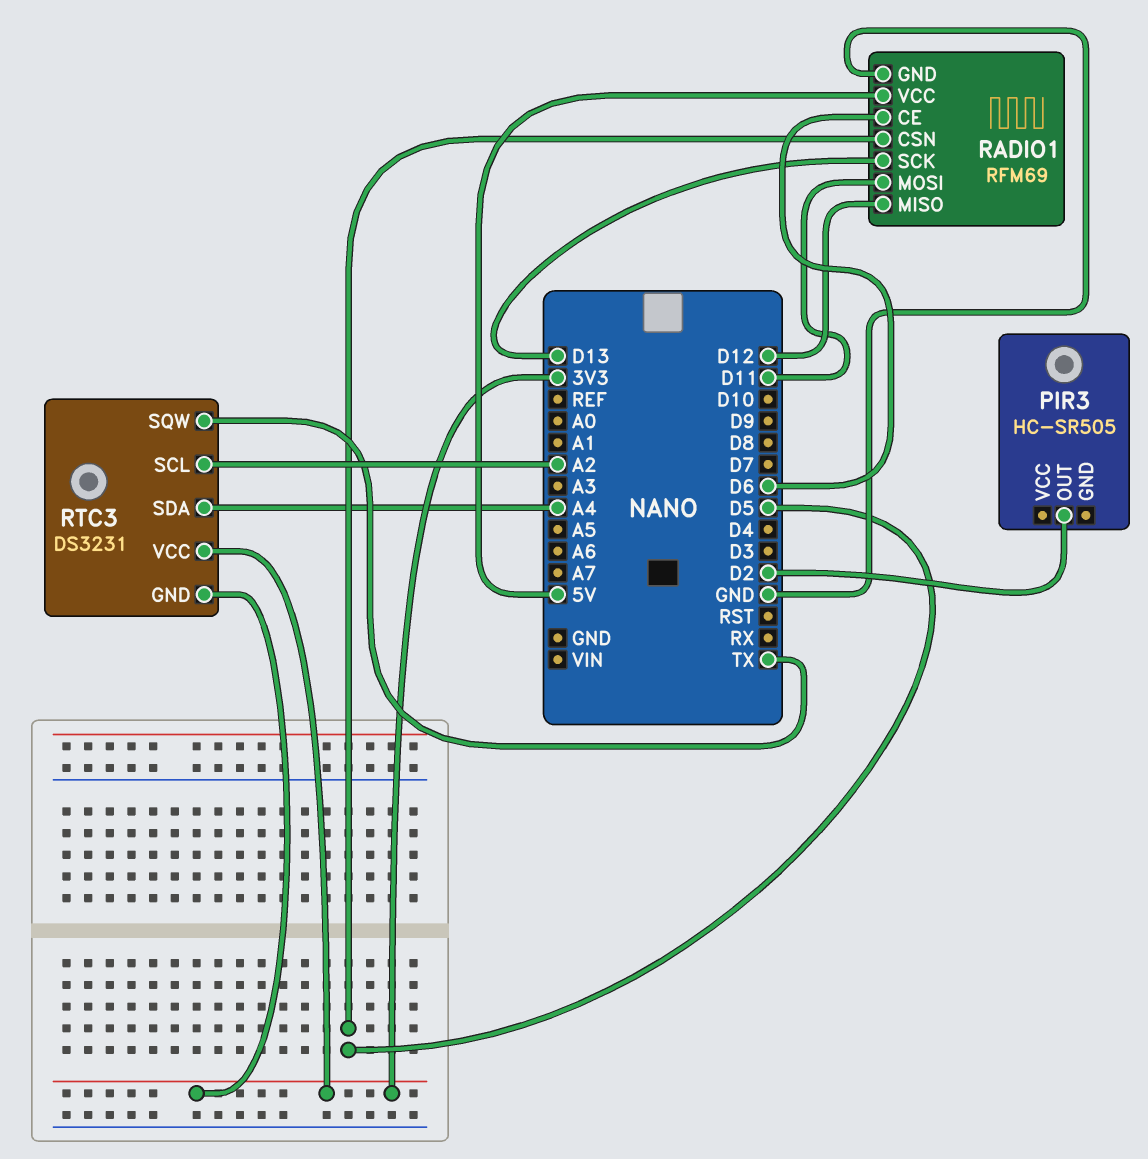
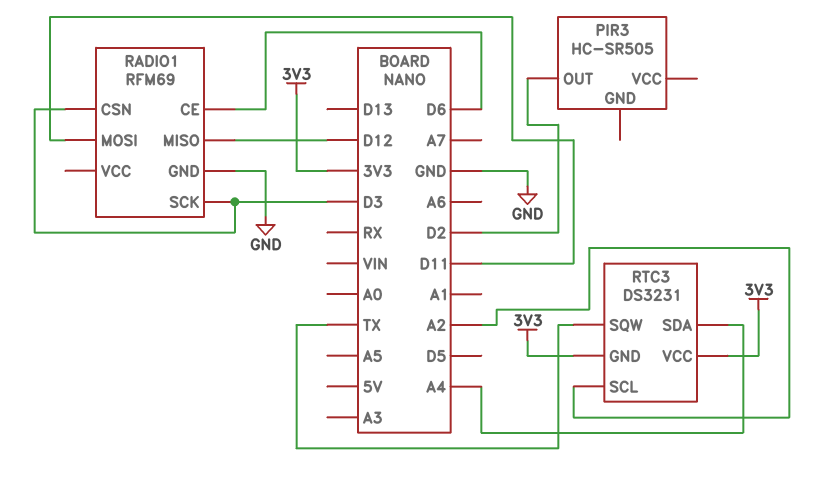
RADIO1 pin CSN: D5 -> D3
RADIO1 pin SCK: D13 -> D3
RADIO1 pin VCC: 5V -> none

